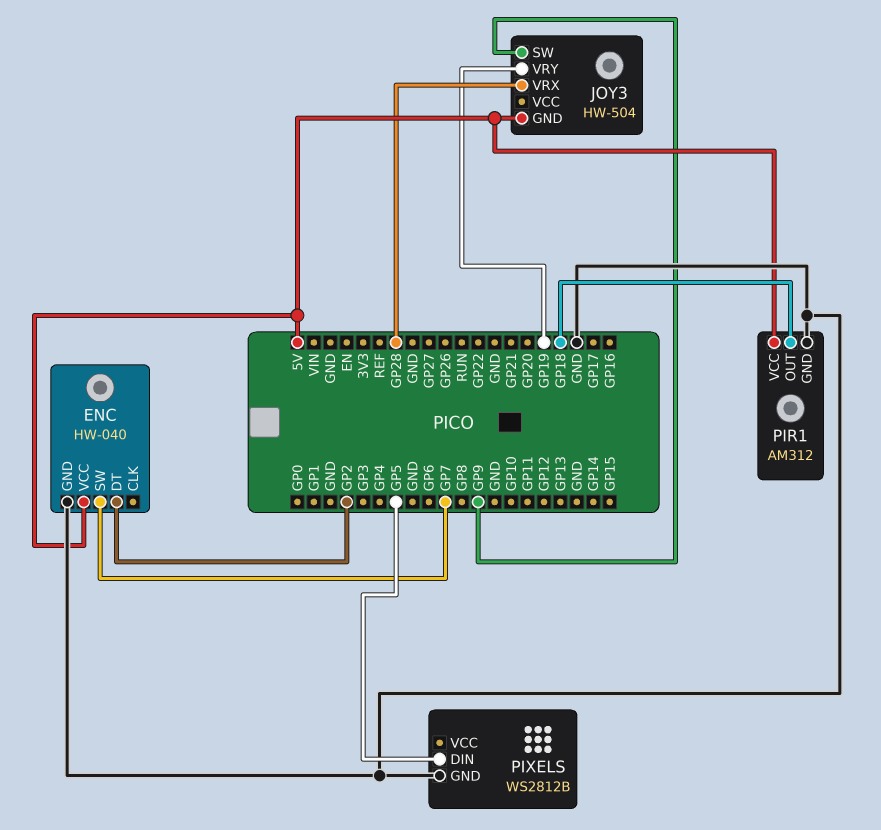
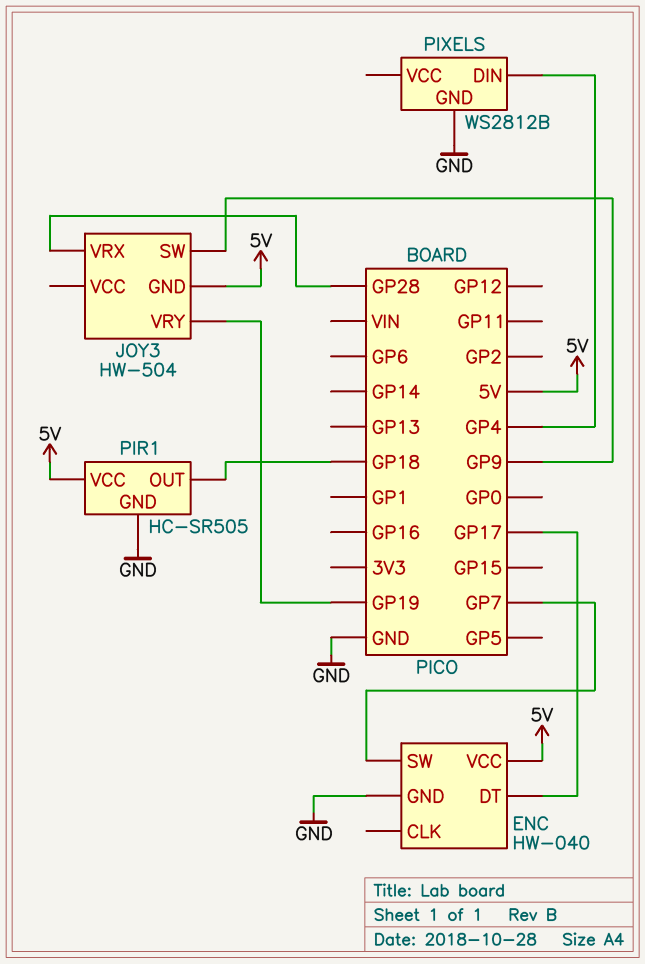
ENC pin DT: GP2 -> GP17
PIR1: AM312 -> HC-SR505
PIXELS pin DIN: GP5 -> GP4

